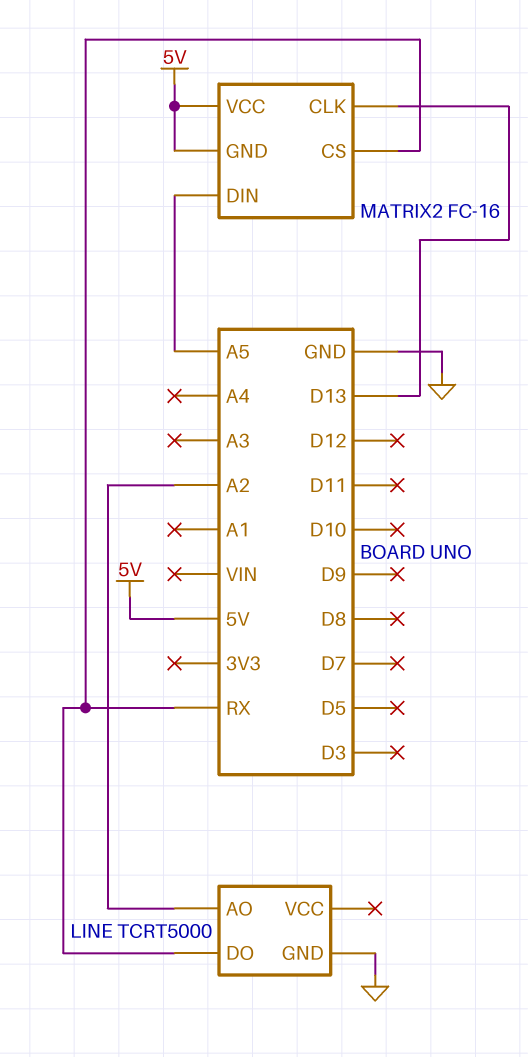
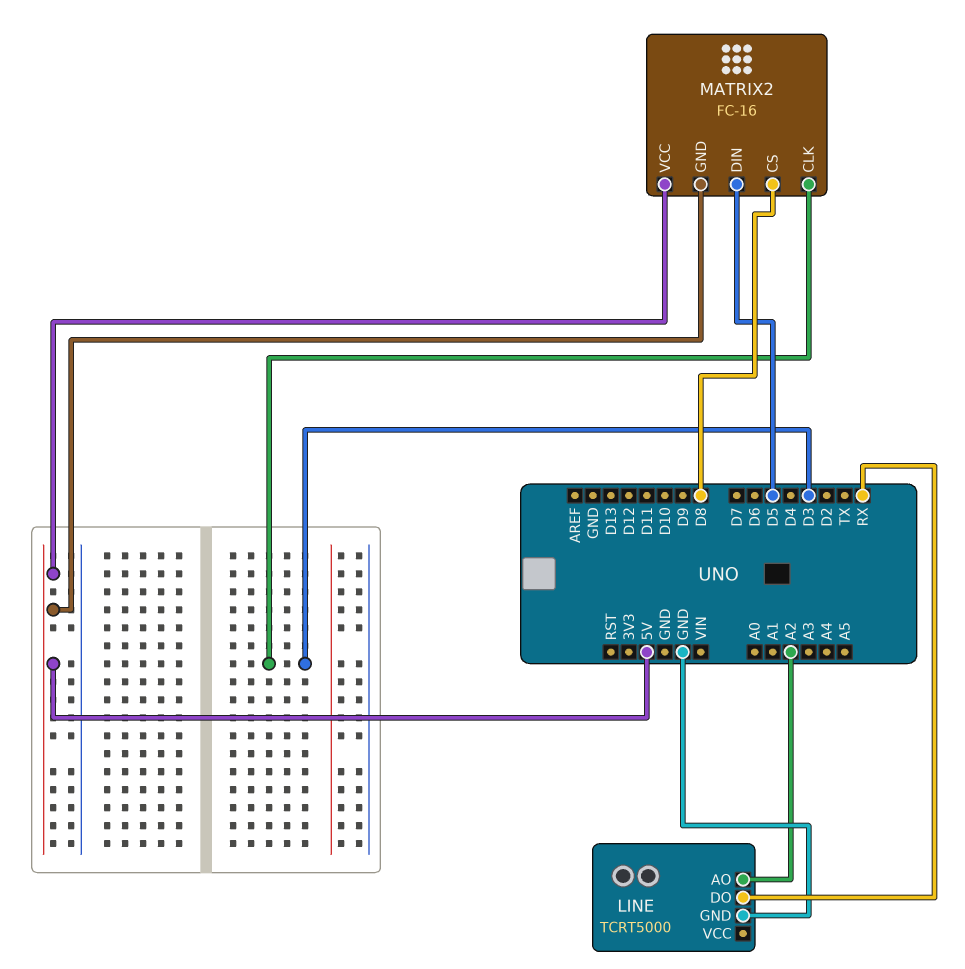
MATRIX2 pin CLK: D13 -> D3
MATRIX2 pin CS: RX -> D8
MATRIX2 pin DIN: A5 -> D5

